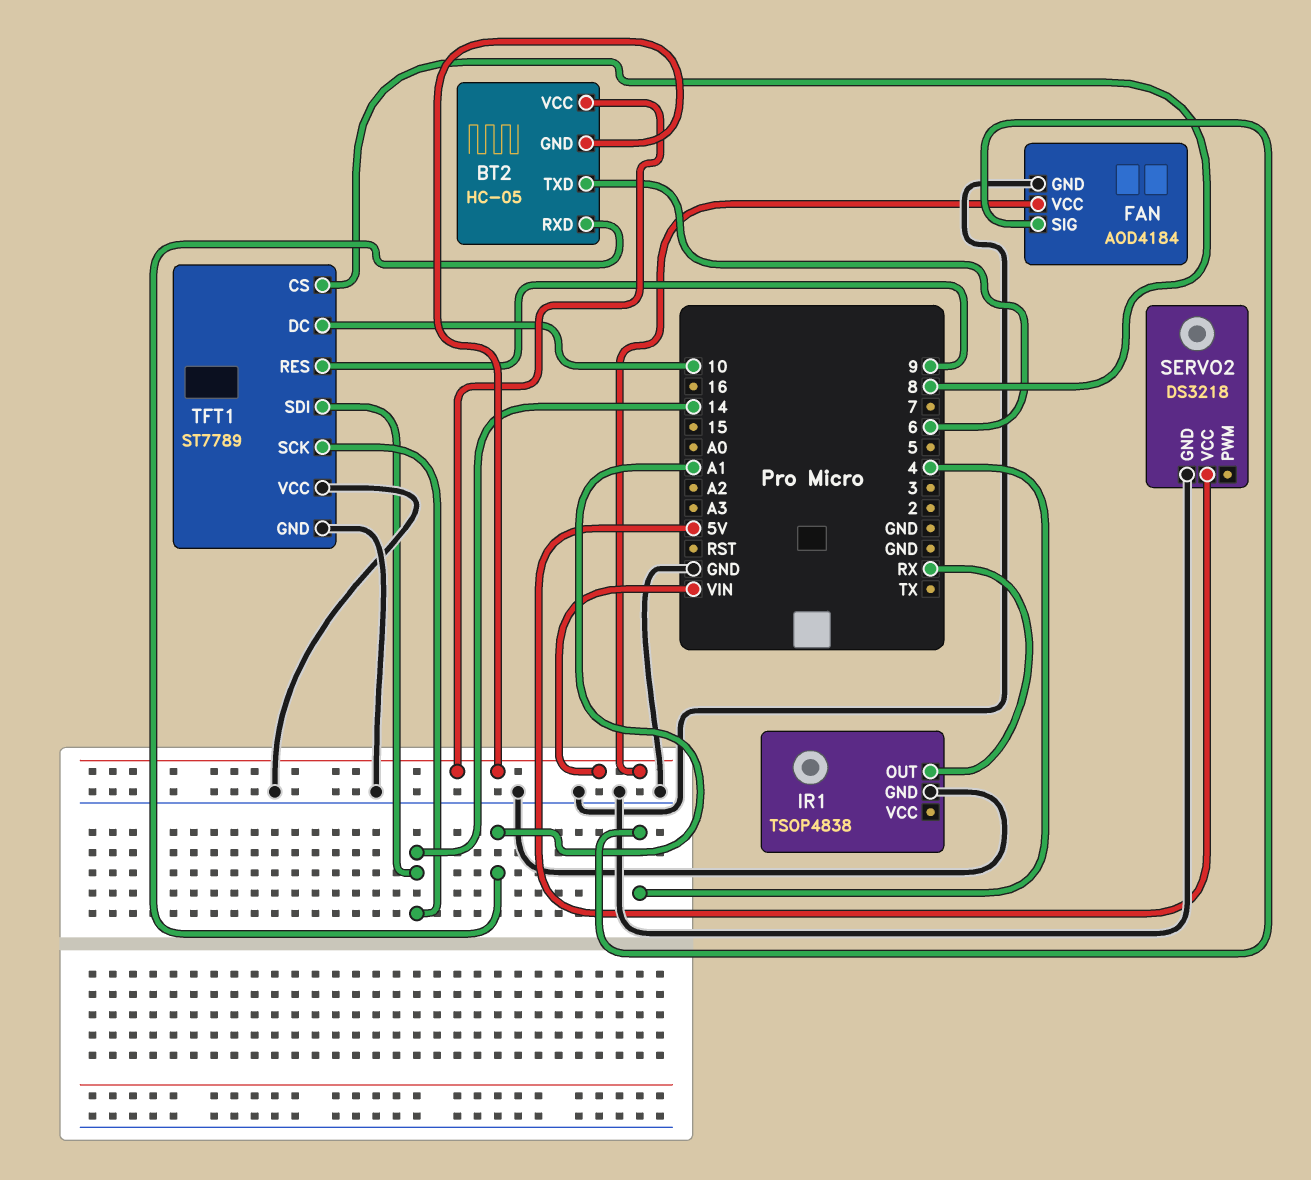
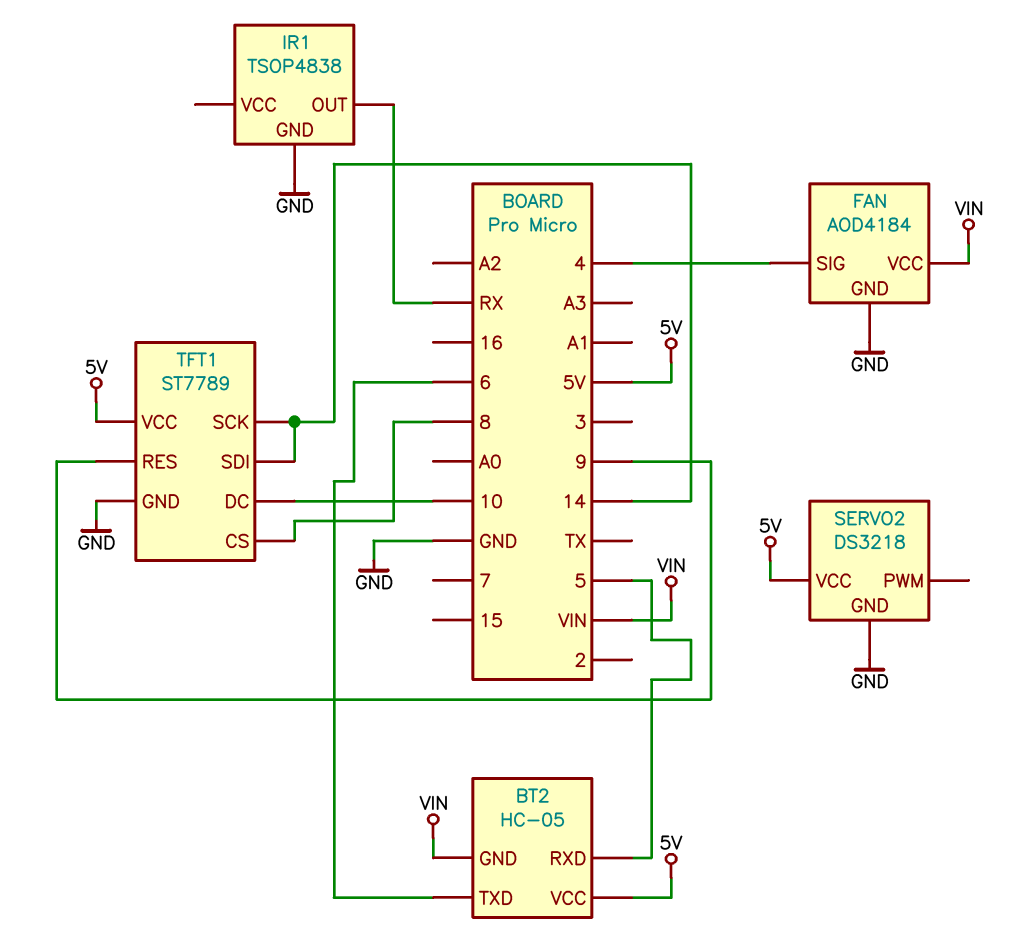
BT2 pin RXD: A1 -> 5
BT2 pin VCC: VIN -> 5V
TFT1 pin VCC: GND -> 5V

